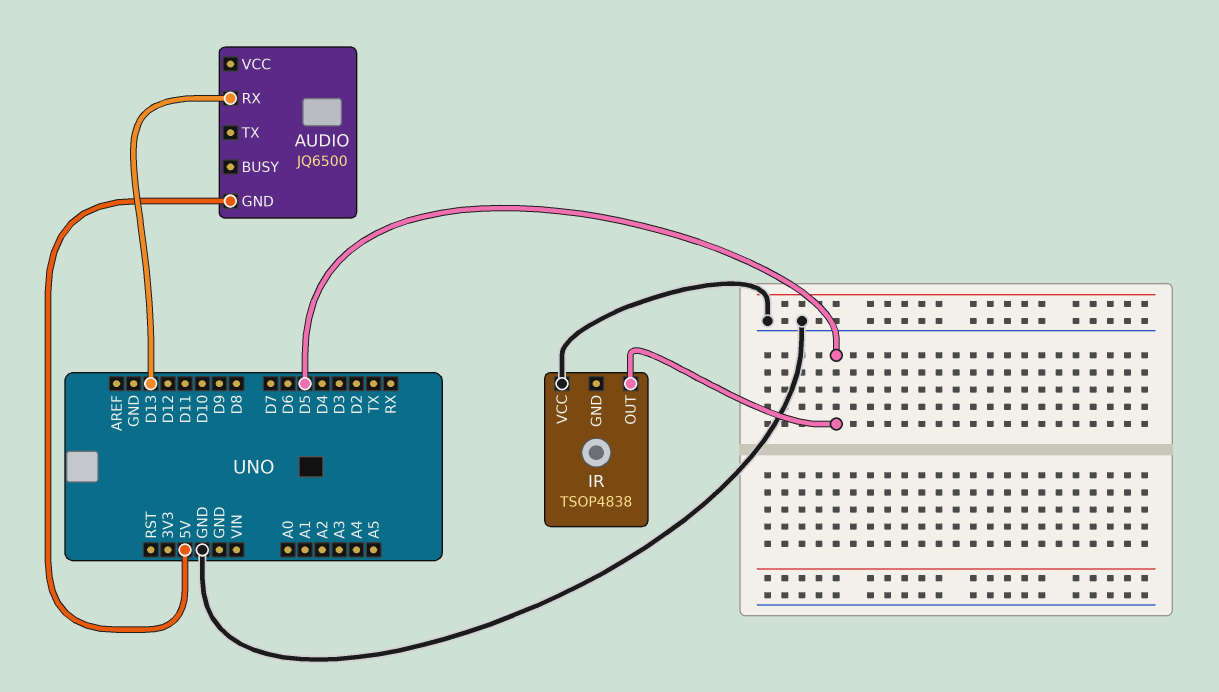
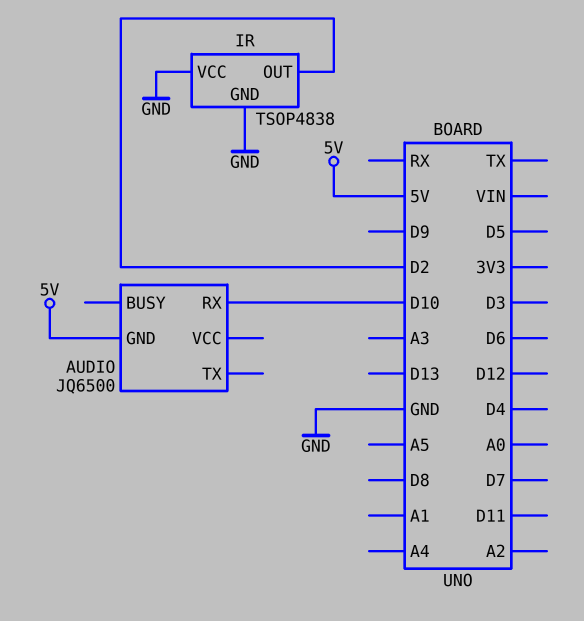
AUDIO pin RX: D13 -> D10
IR pin GND: none -> GND
IR pin OUT: D5 -> D2

